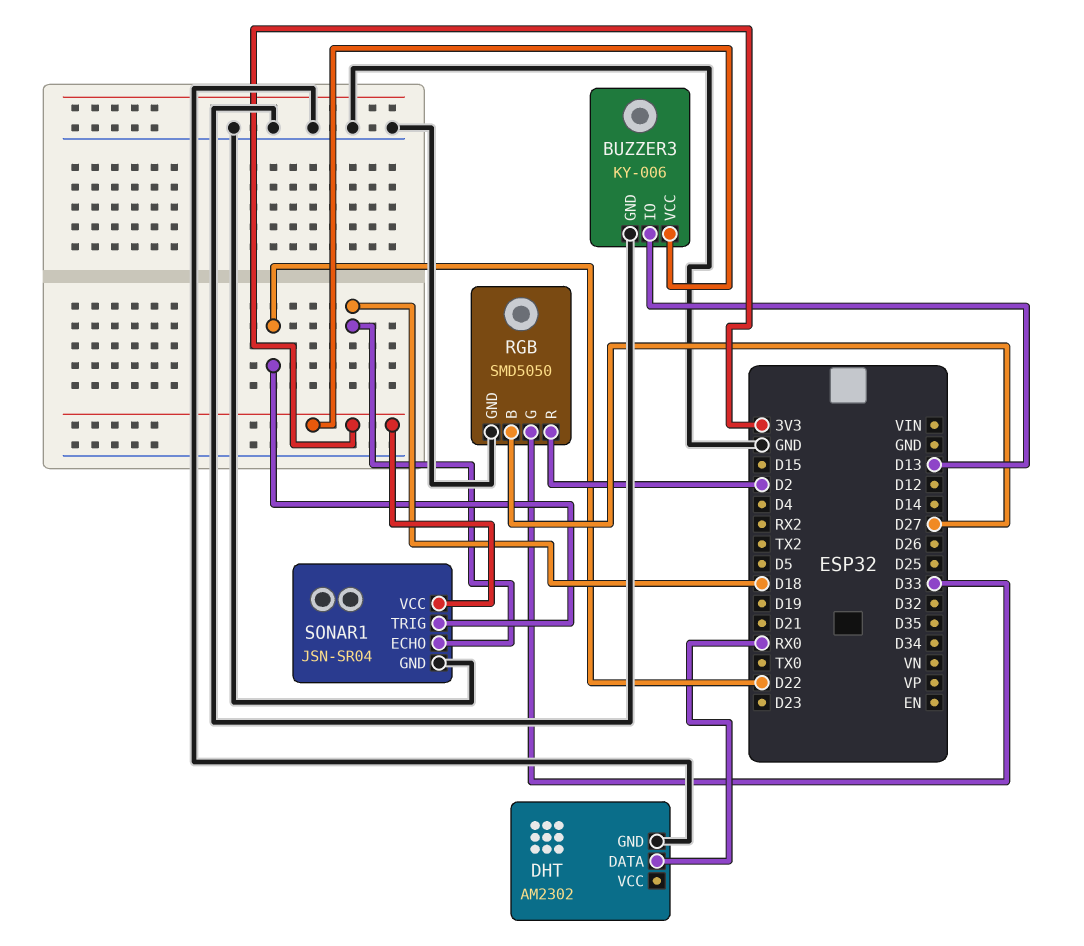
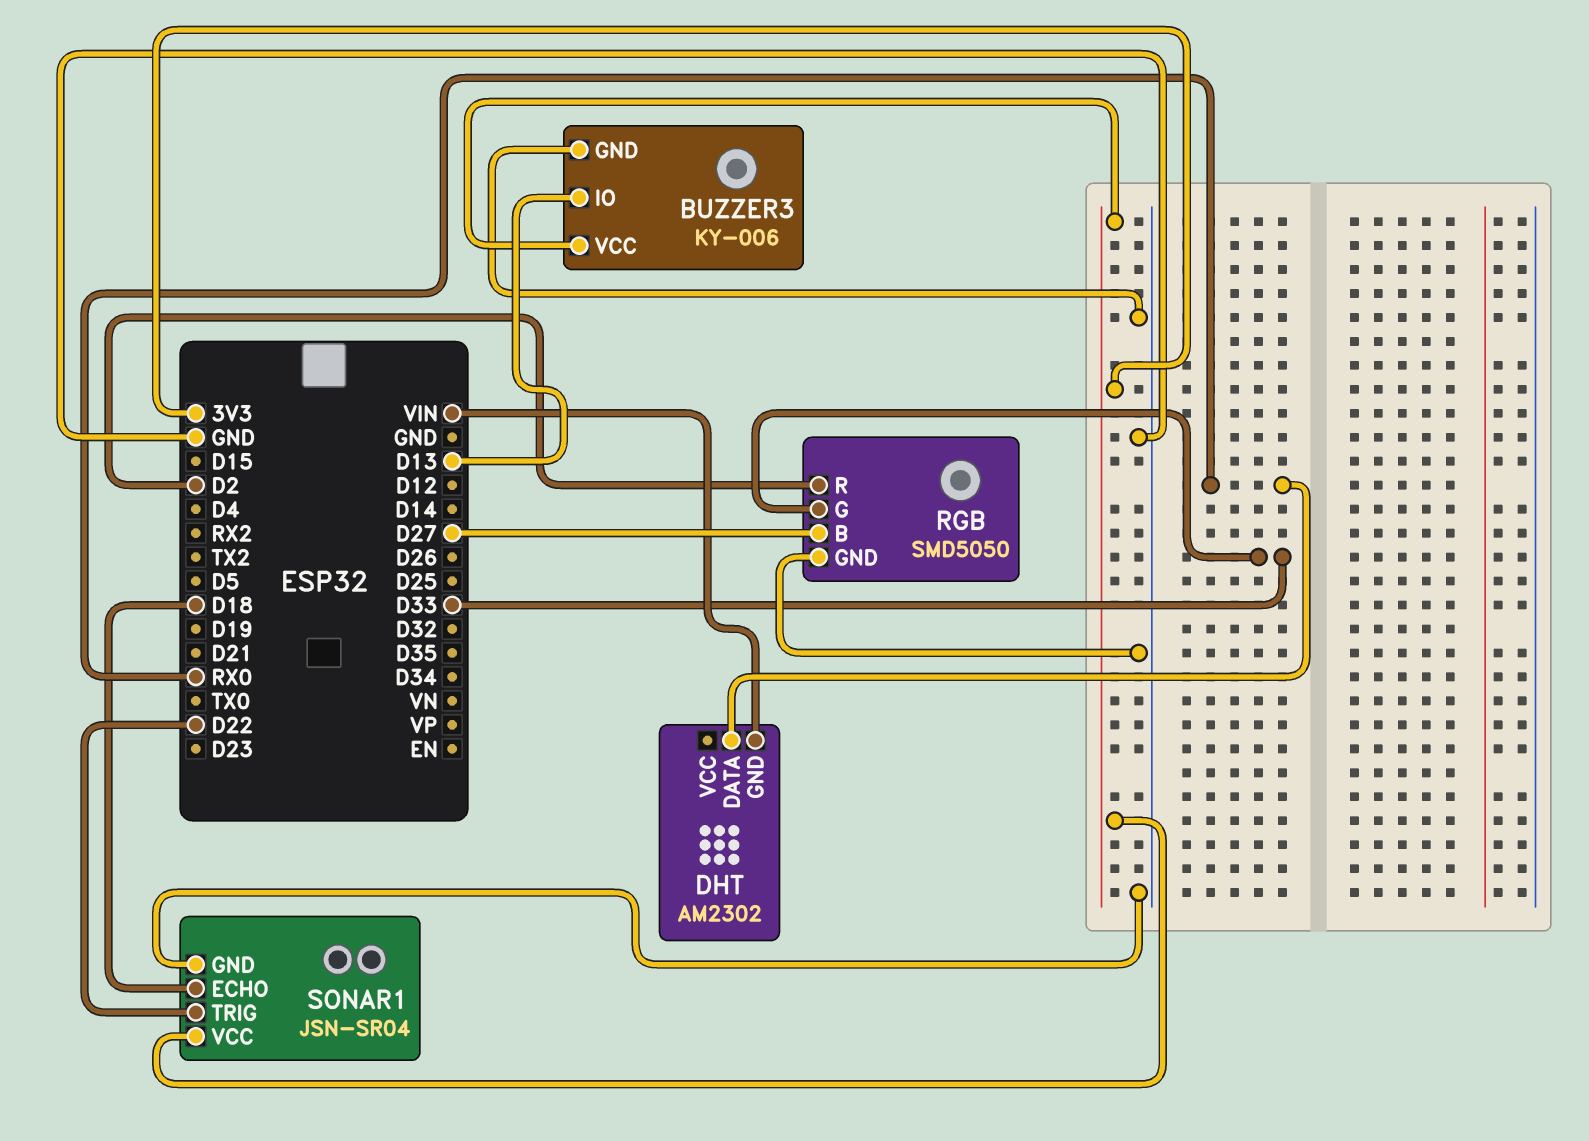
DHT pin GND: GND -> VIN

